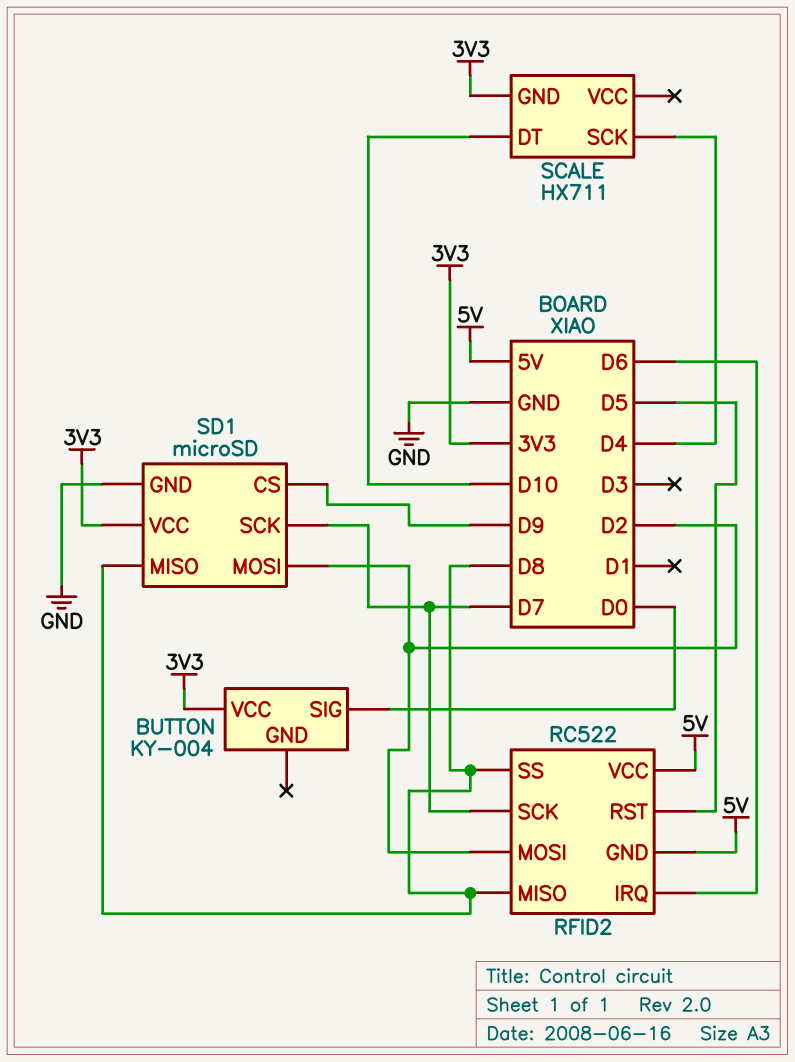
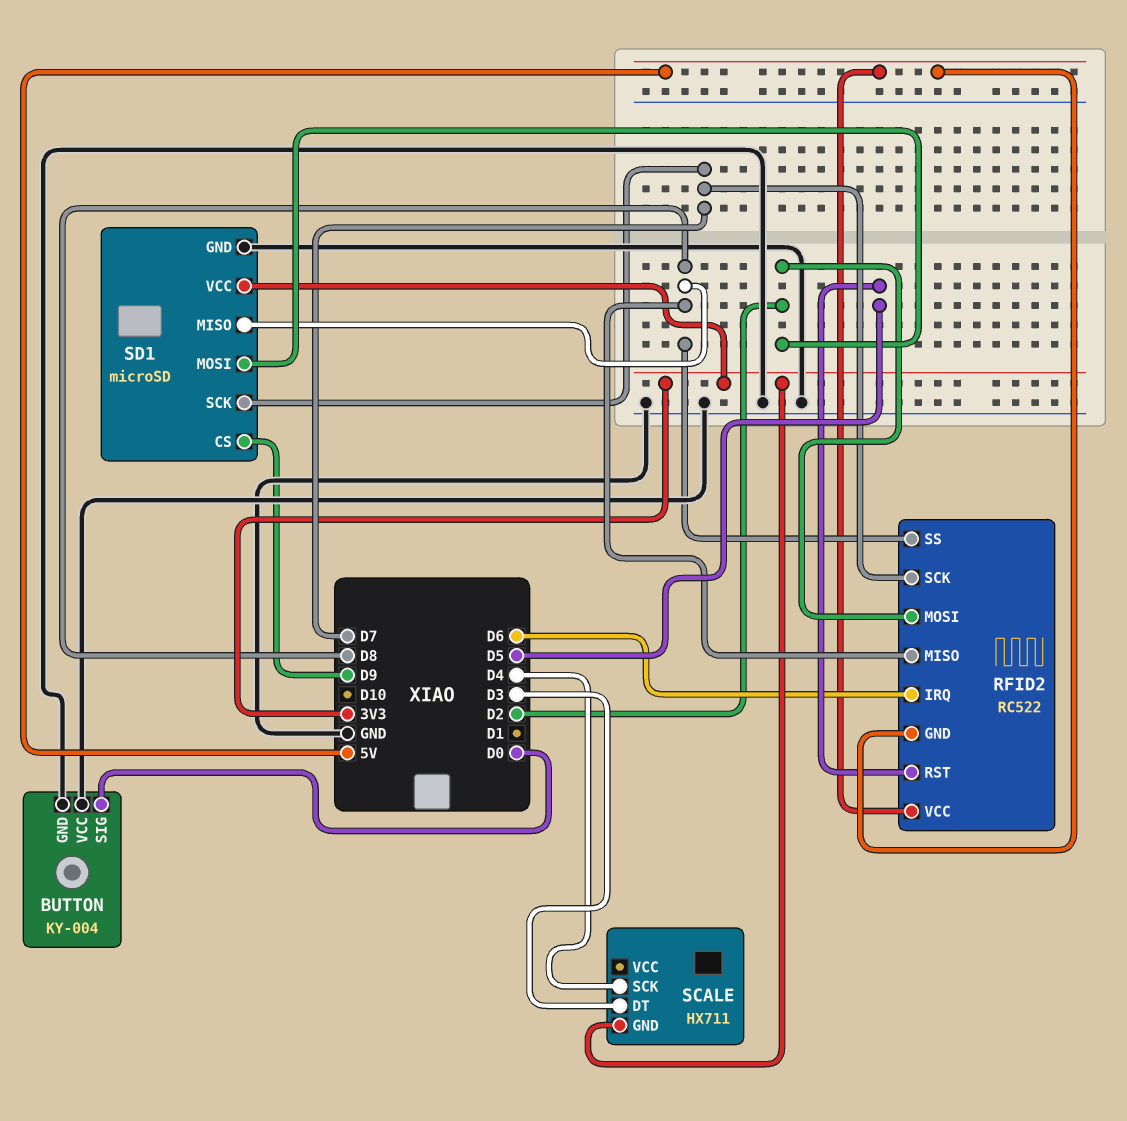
BUTTON pin GND: none -> GND
BUTTON pin VCC: 3V3 -> GND
SCALE pin DT: D10 -> D3

